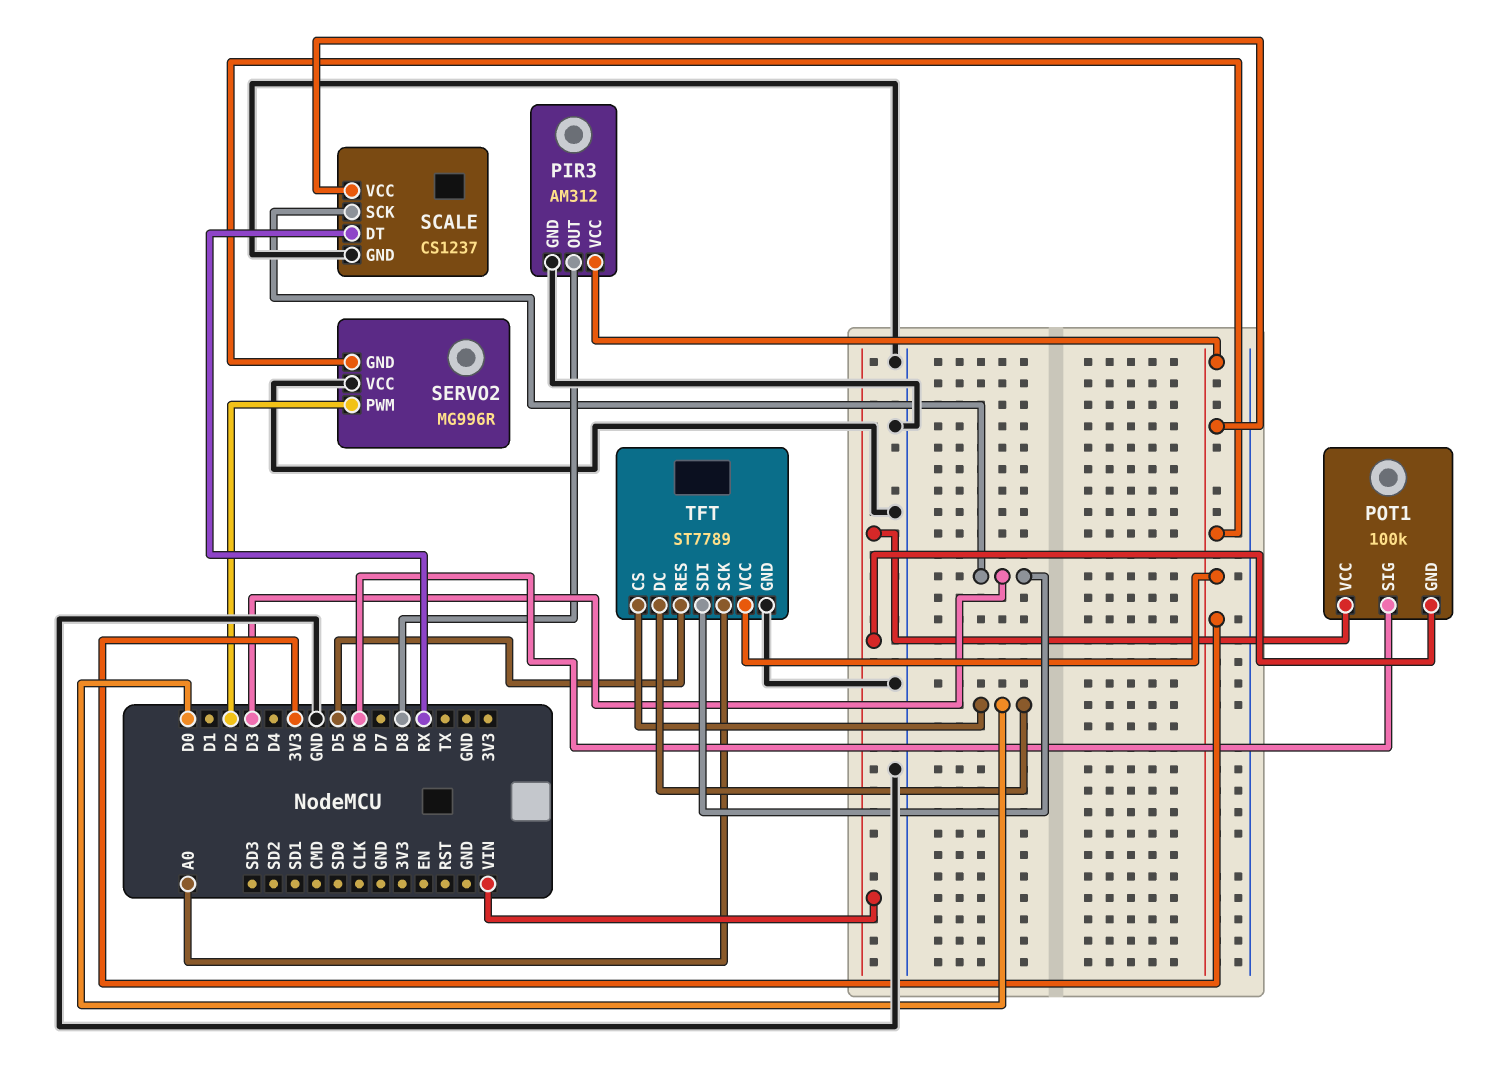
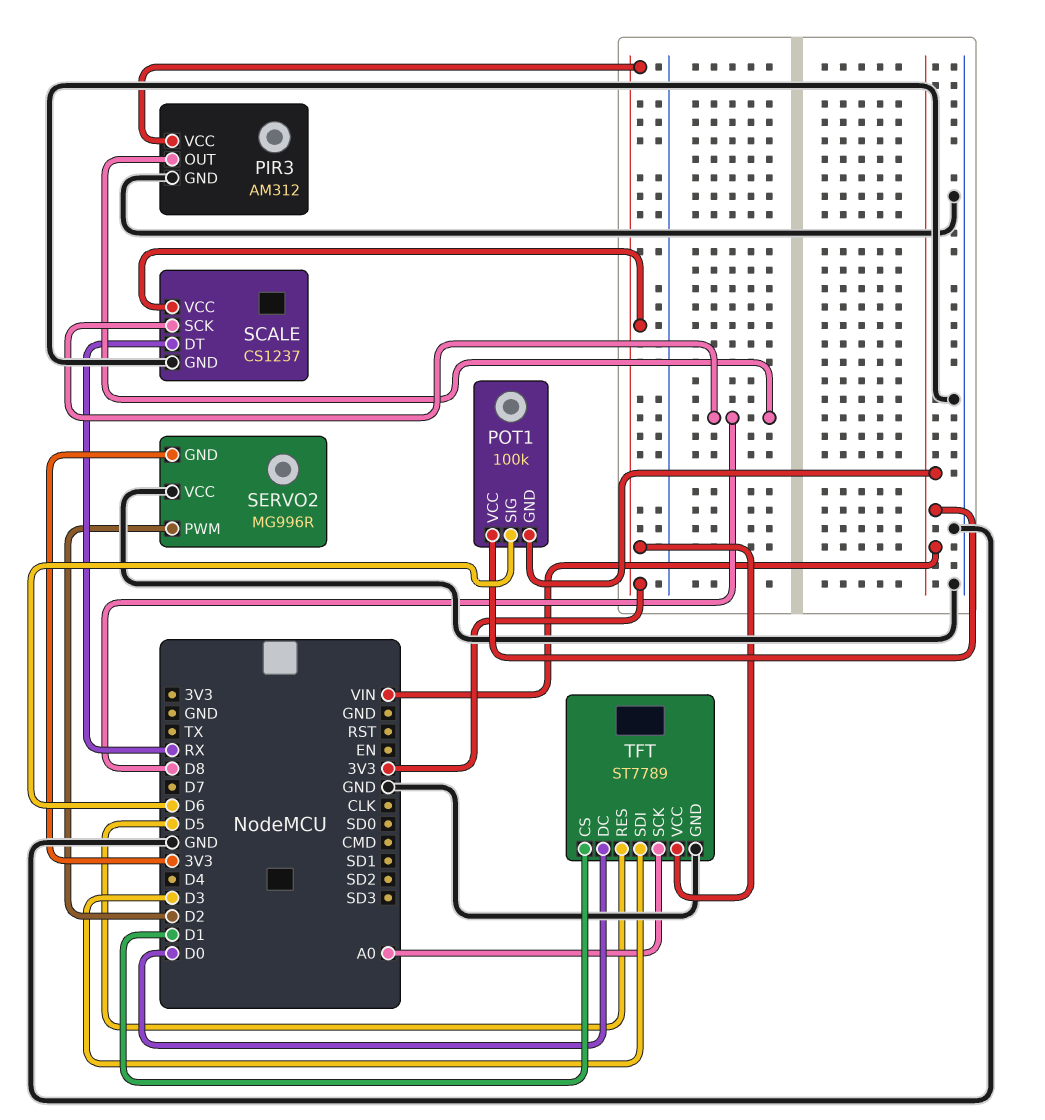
SCALE pin SCK: D3 -> D8
TFT pin CS: D0 -> D1

